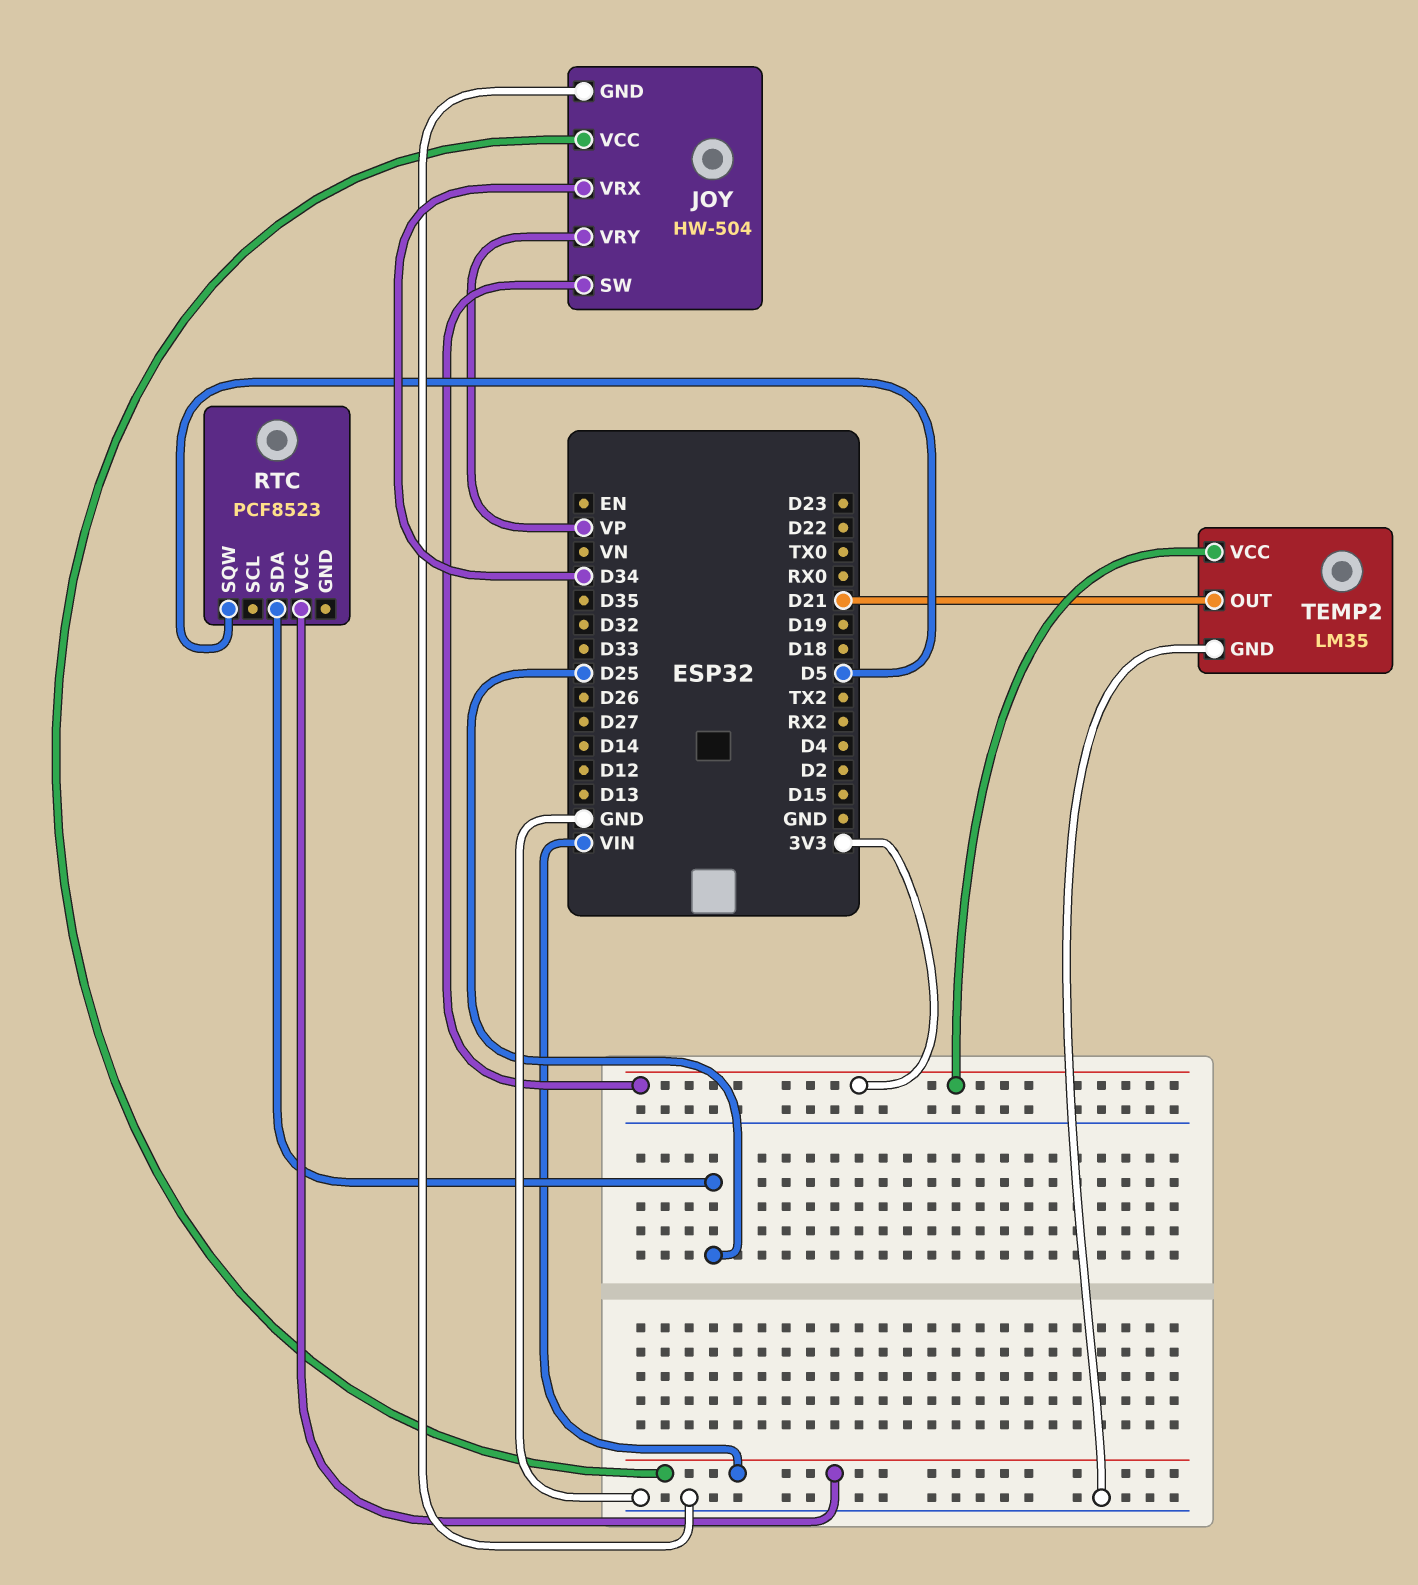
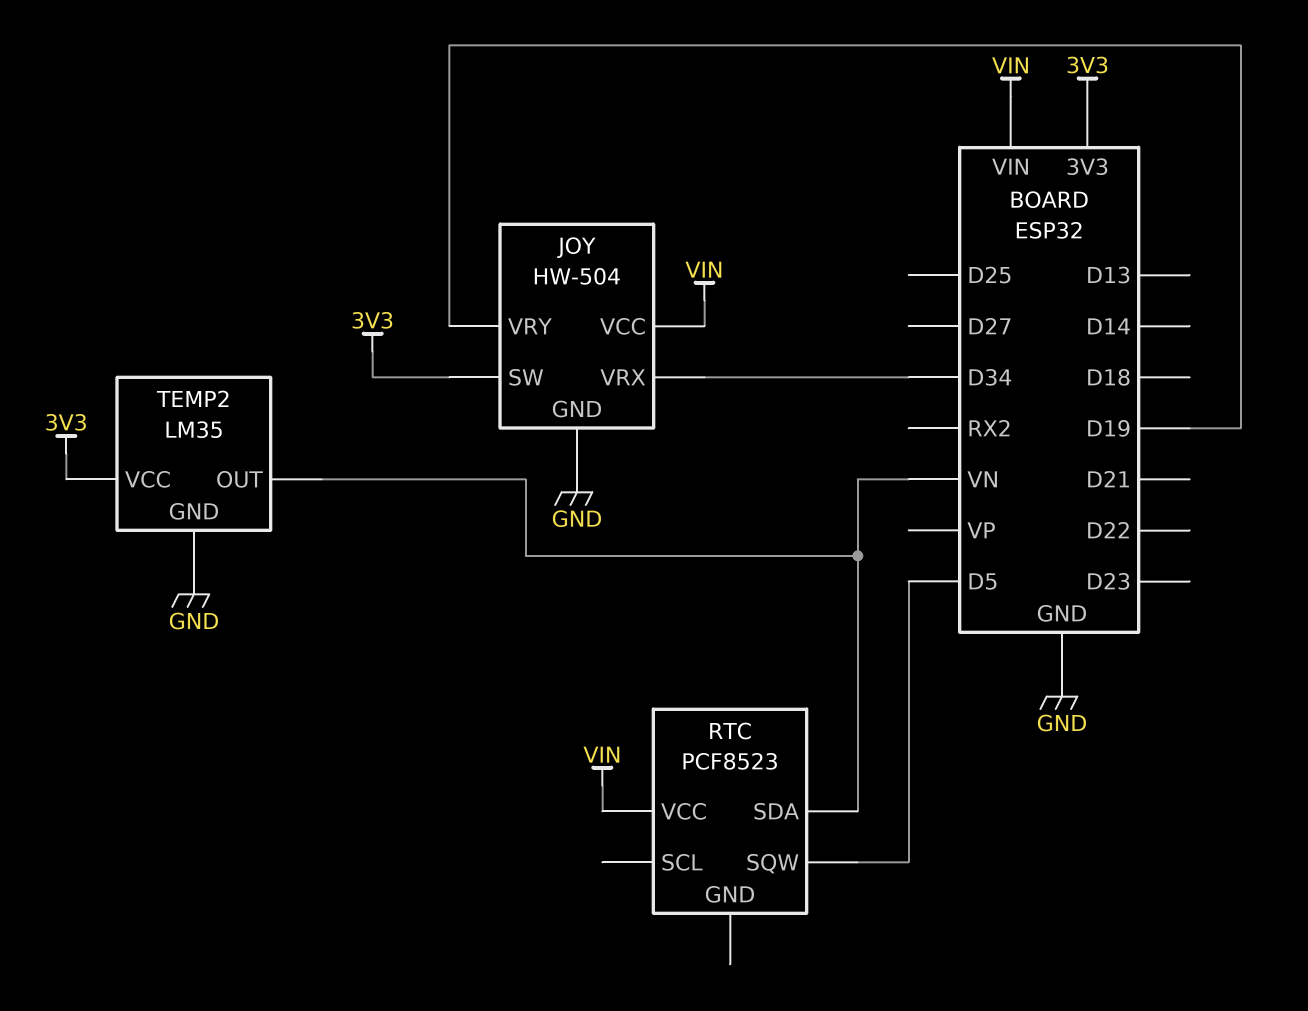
JOY pin VRY: VP -> D19
RTC pin SDA: D25 -> VN
TEMP2 pin OUT: D21 -> VN

